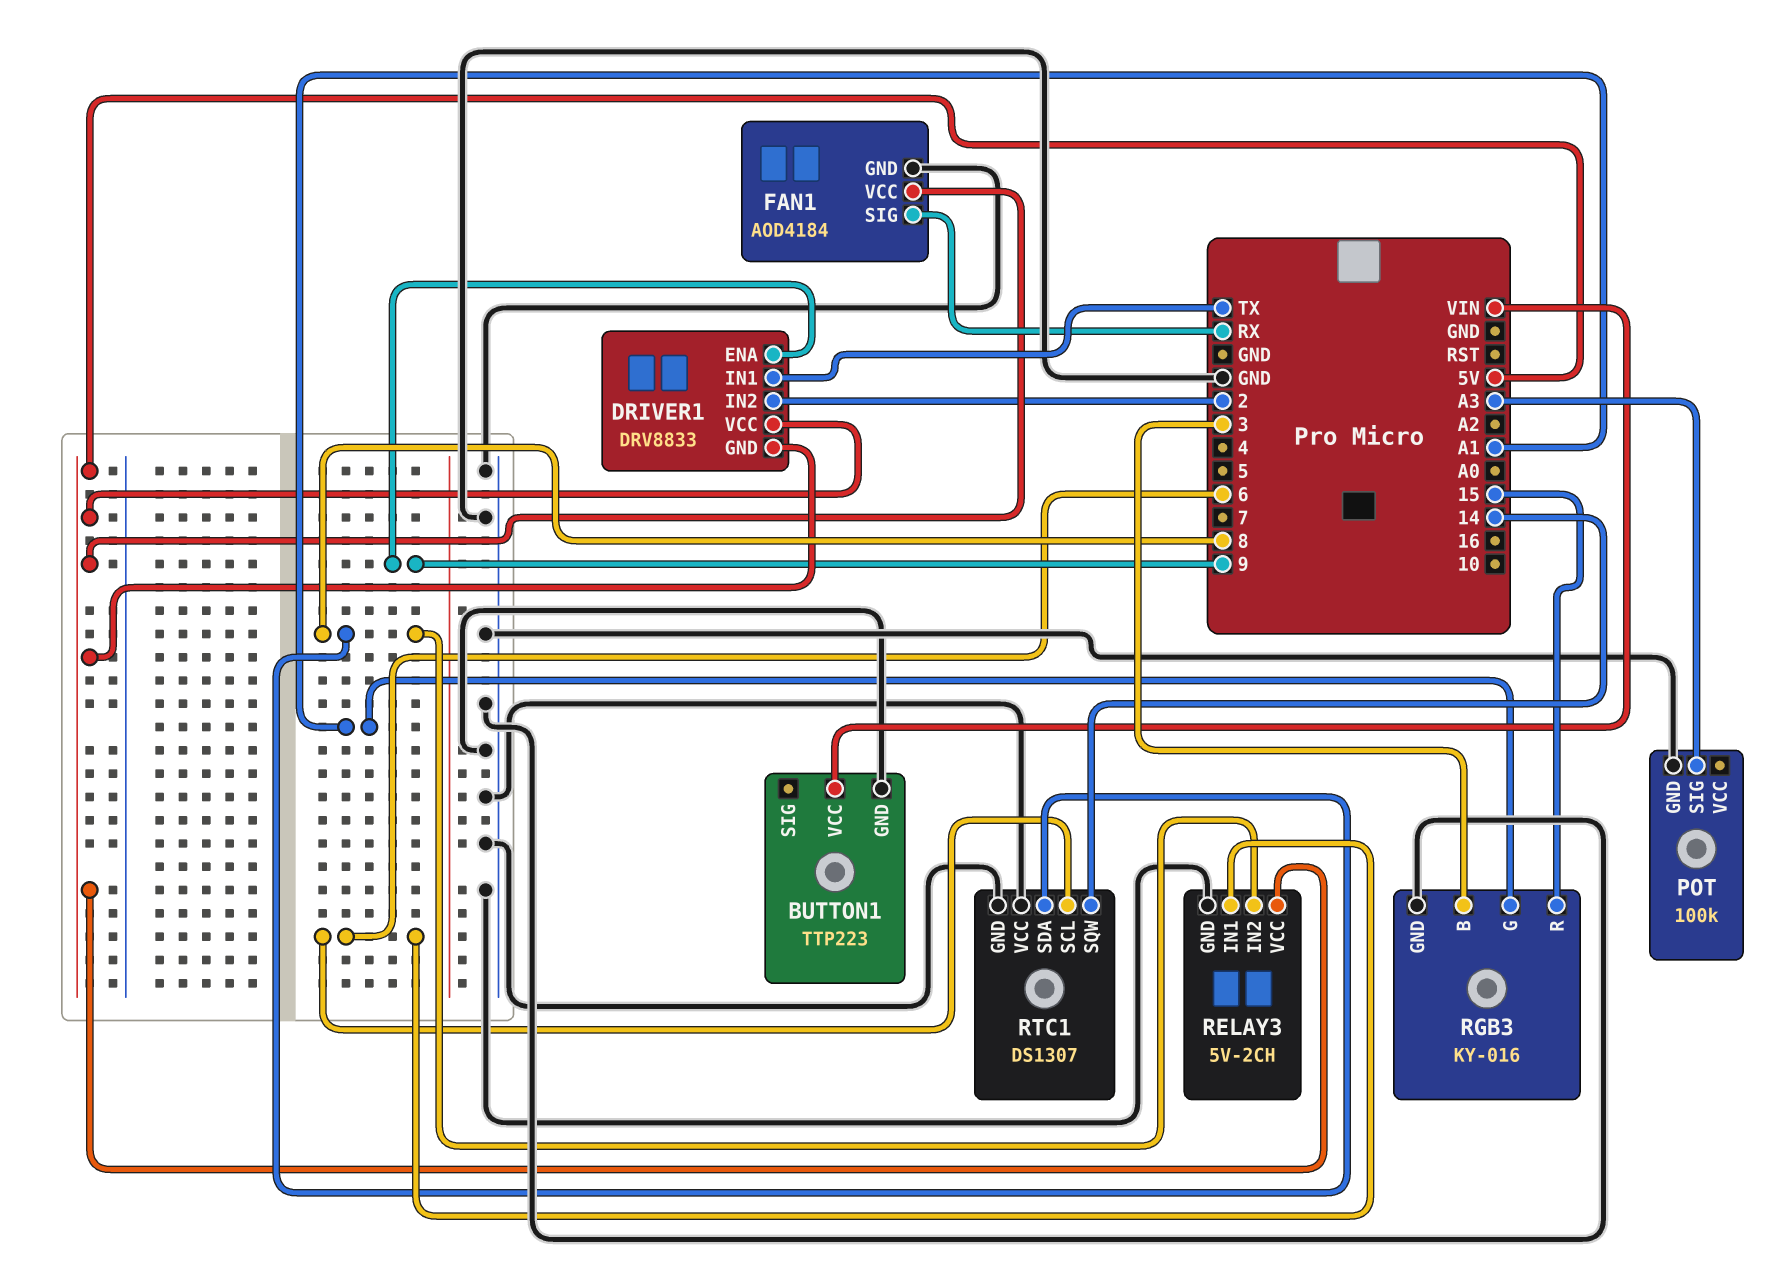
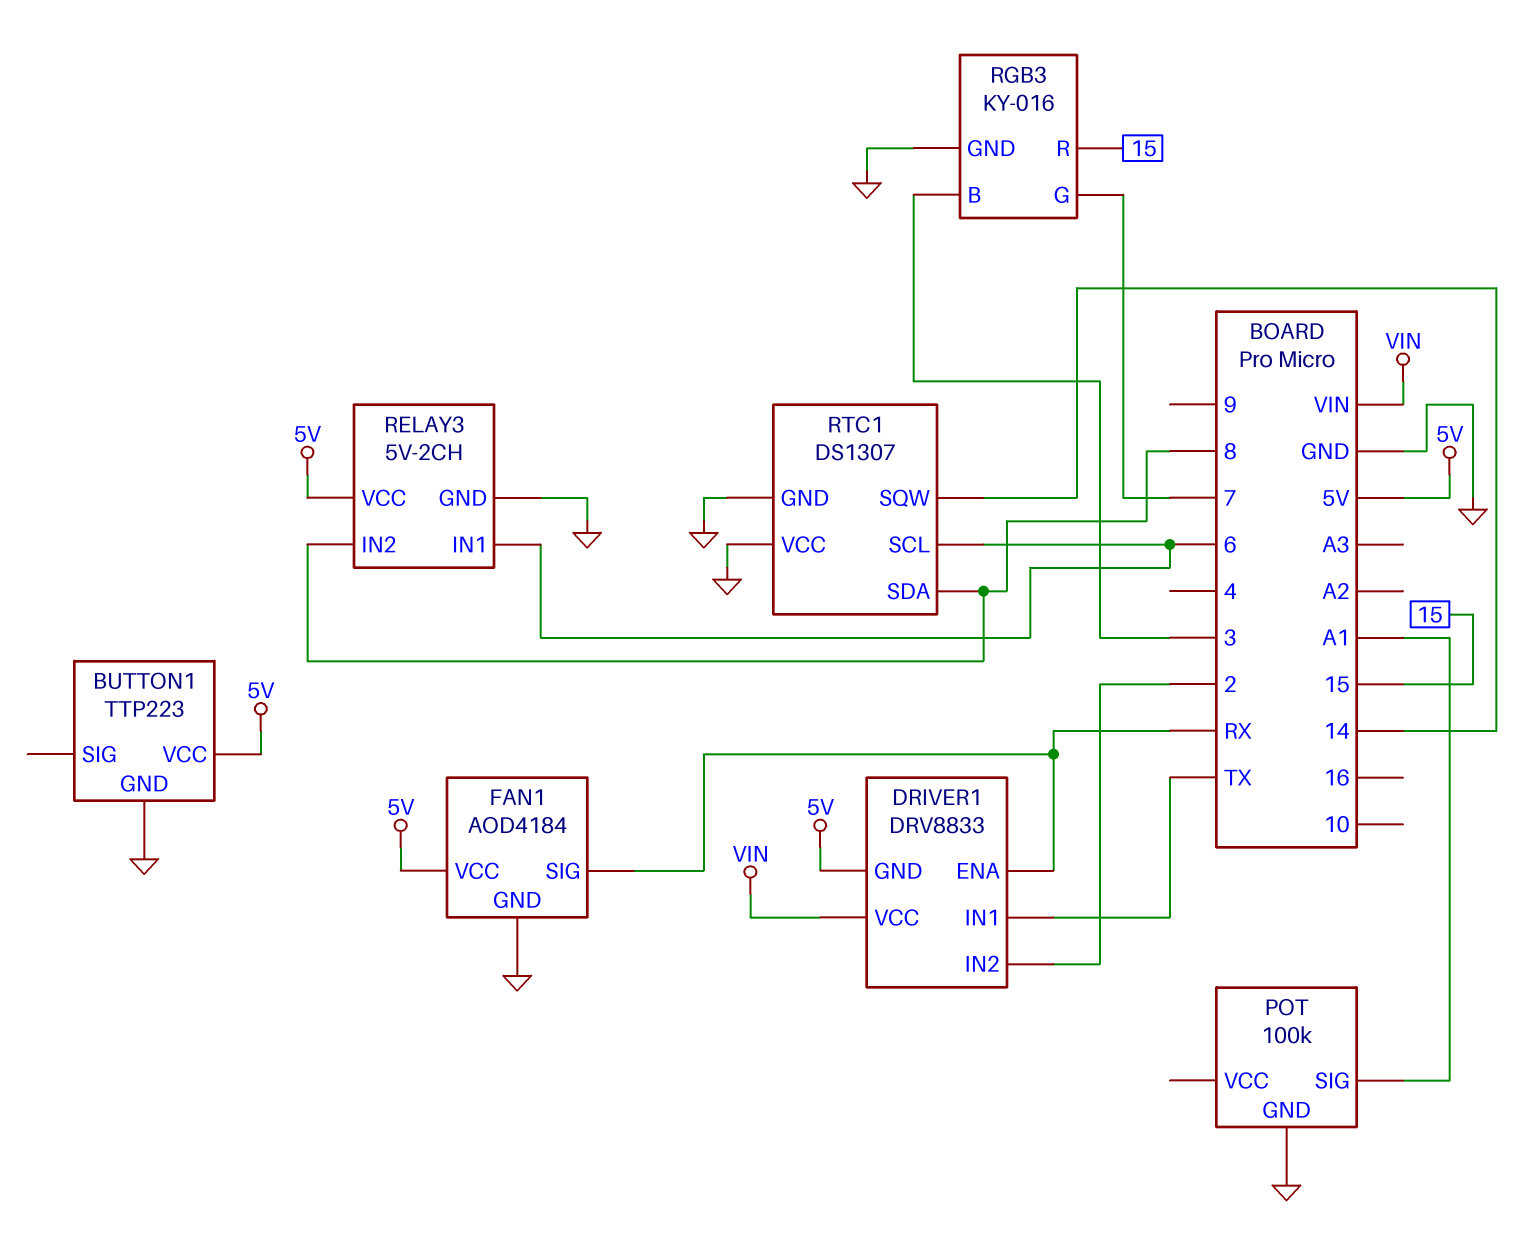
BUTTON1 pin VCC: VIN -> 5V
DRIVER1 pin ENA: 9 -> RX
DRIVER1 pin VCC: 5V -> VIN
POT pin SIG: A3 -> A1
RGB3 pin G: A1 -> 7

